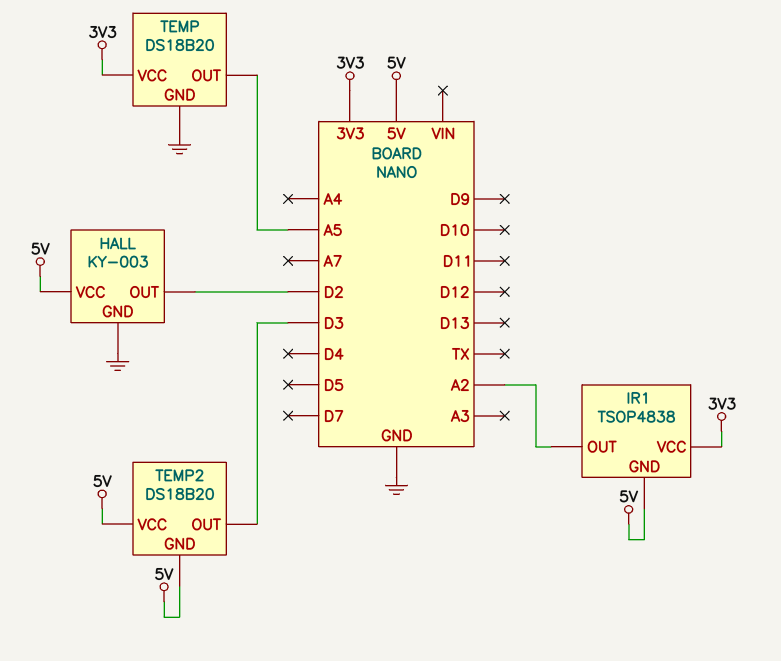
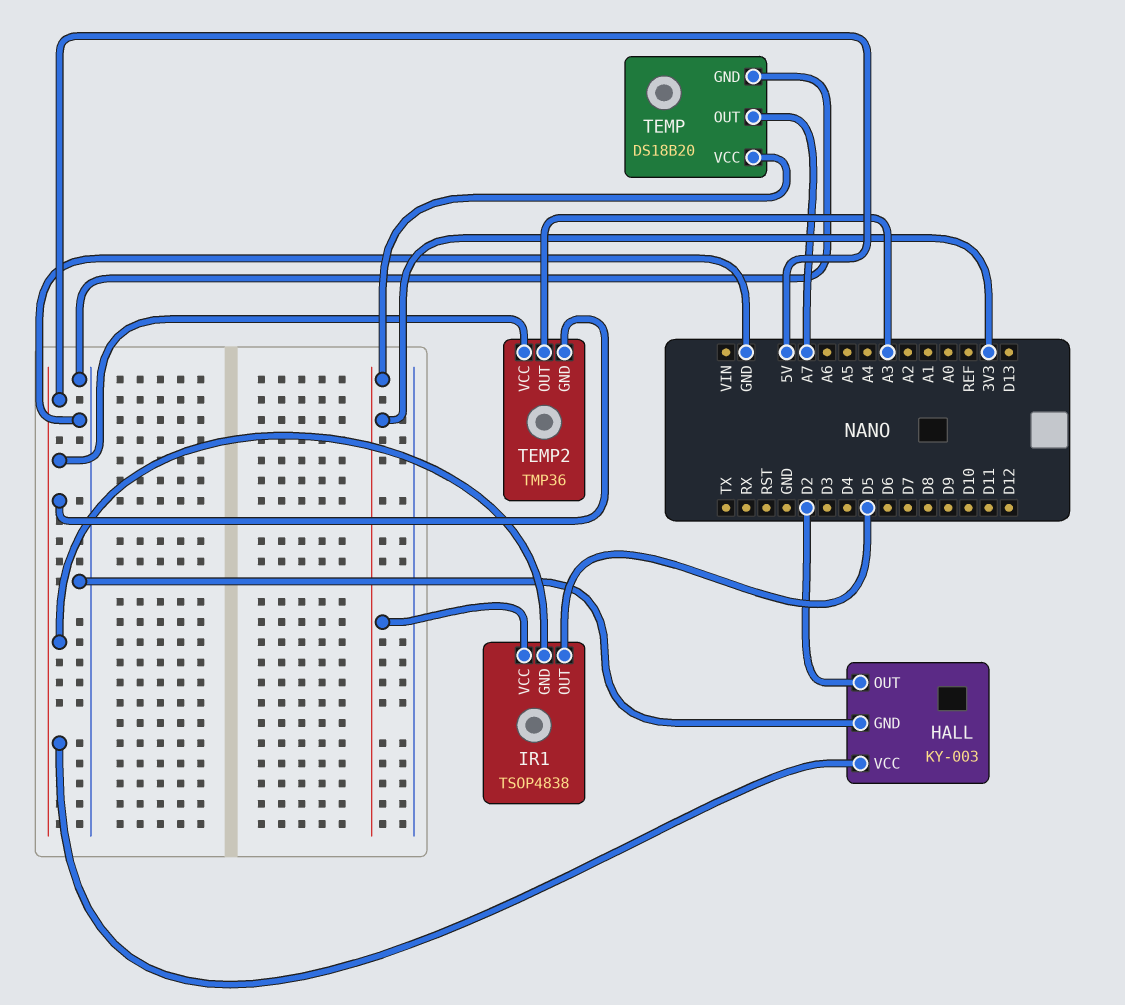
IR1 pin OUT: A2 -> D5
TEMP pin OUT: A5 -> A7
TEMP2: DS18B20 -> TMP36
TEMP2 pin OUT: D3 -> A3

